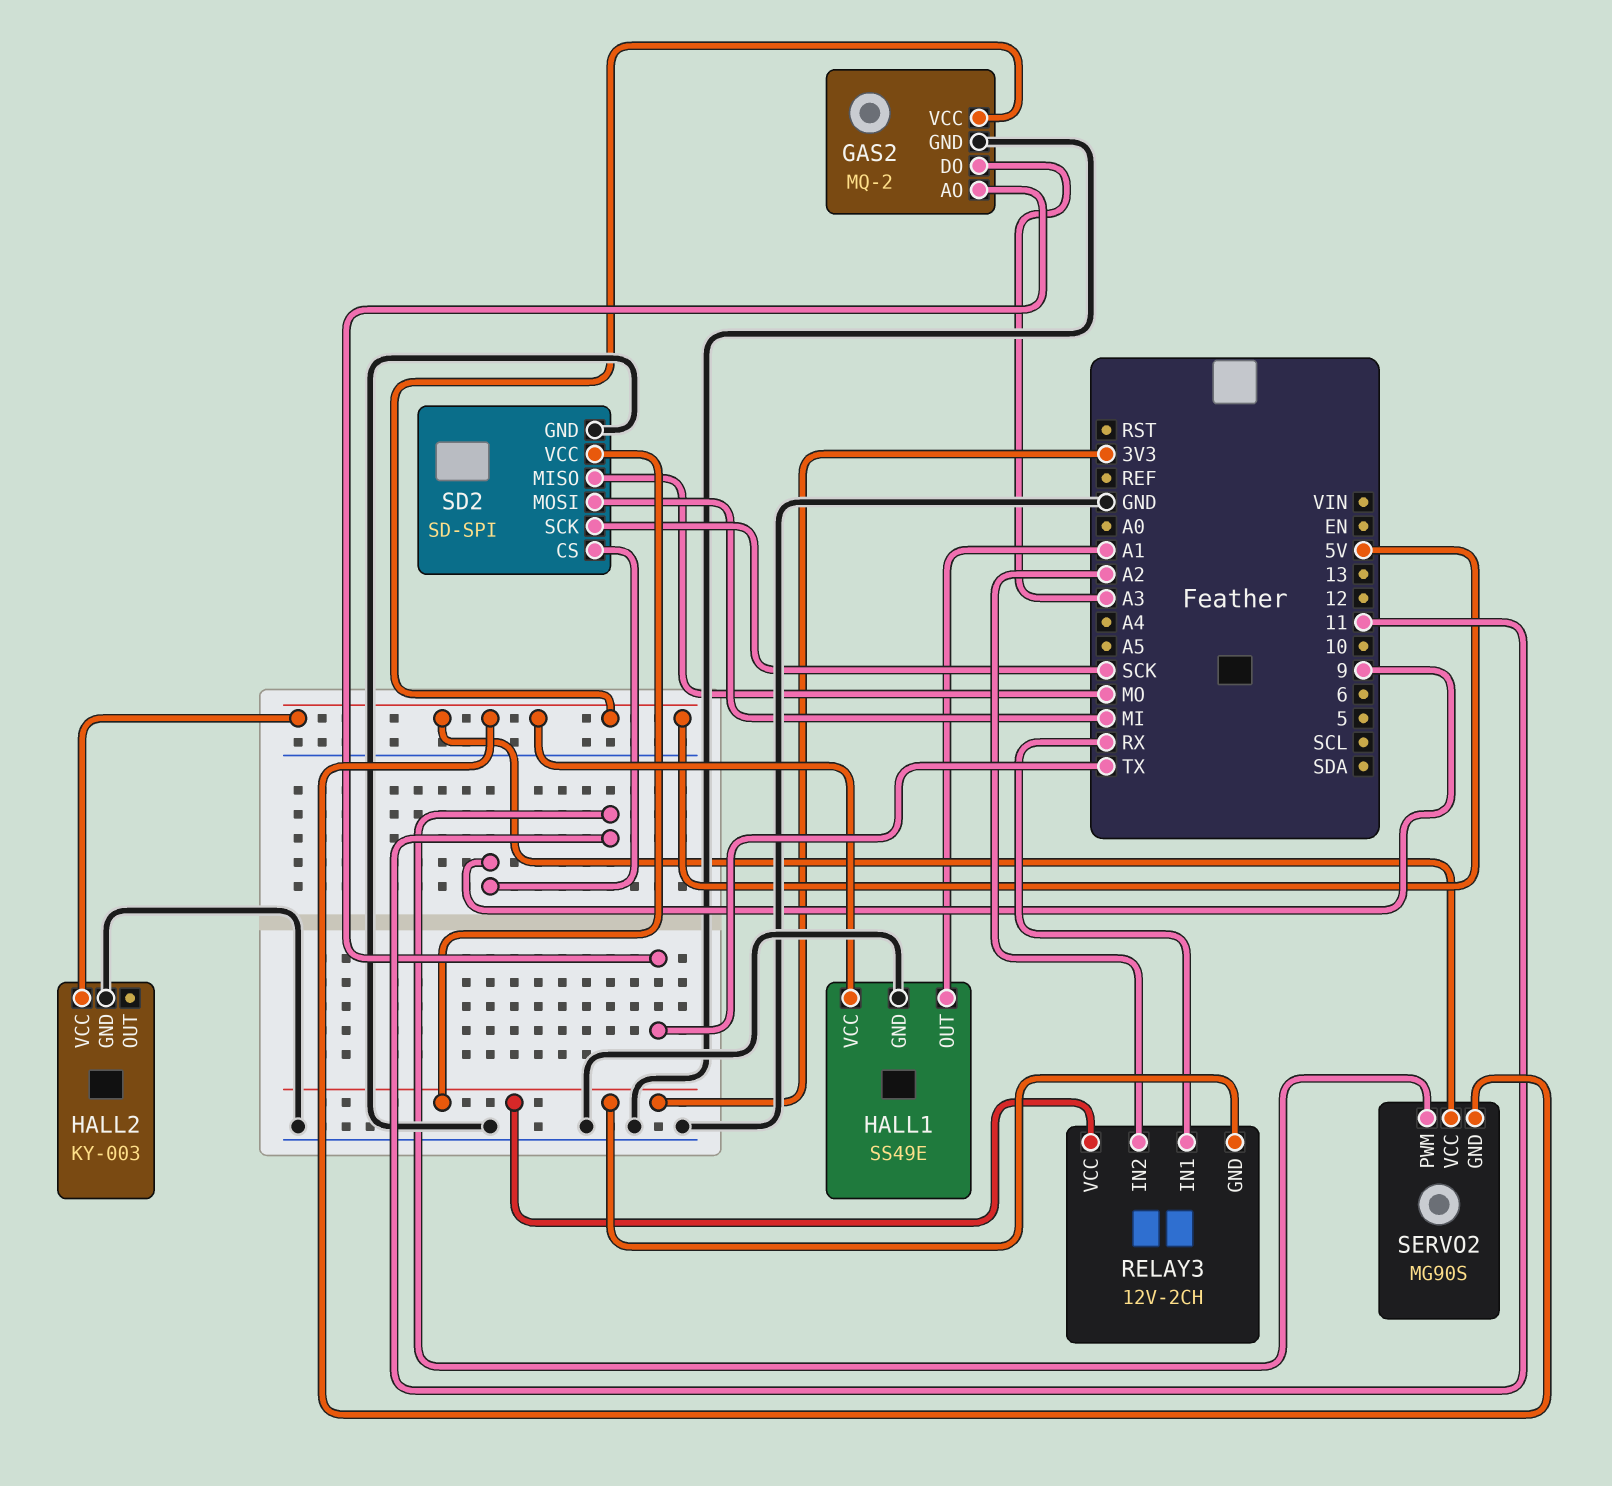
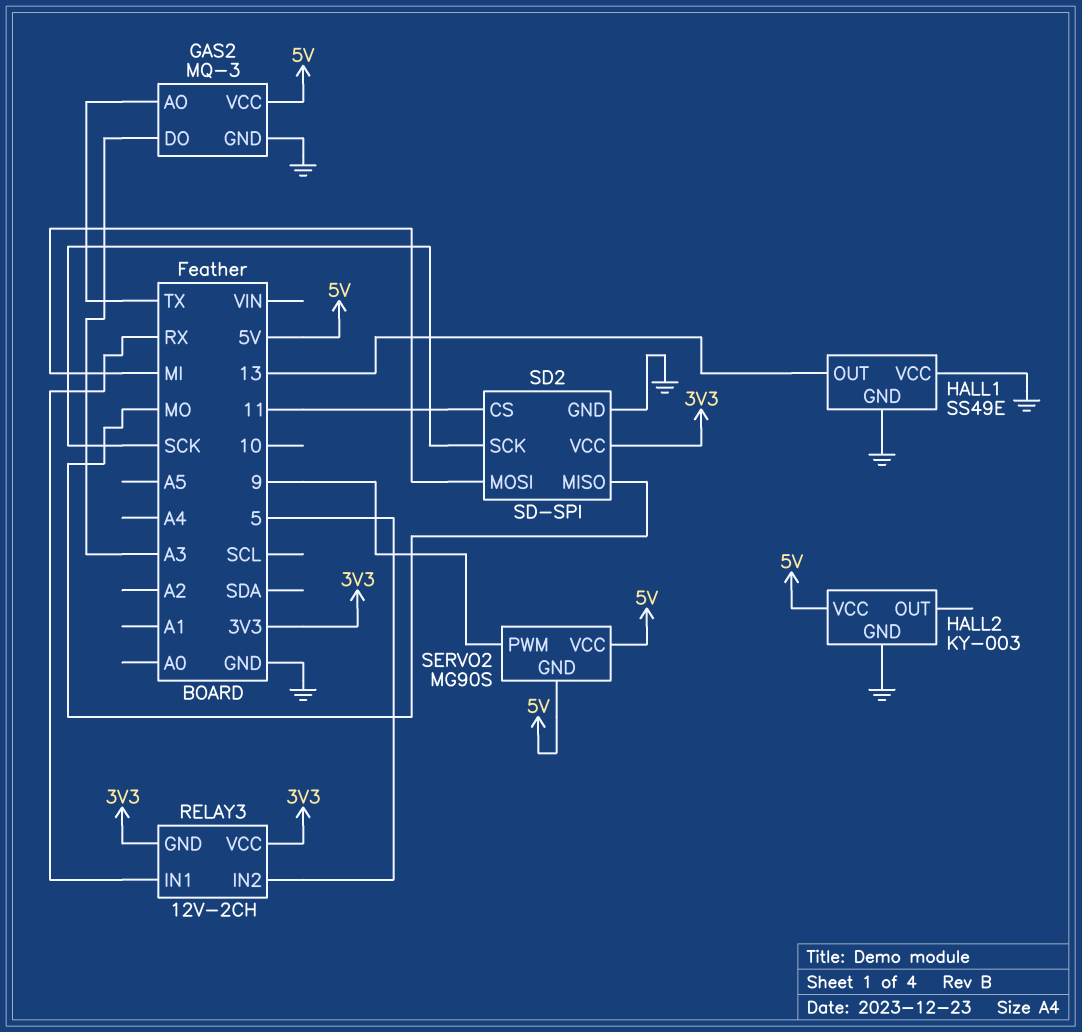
GAS2: MQ-2 -> MQ-3
HALL1 pin OUT: A1 -> 13
HALL1 pin VCC: 5V -> GND
RELAY3 pin IN2: A2 -> 5
SD2 pin CS: 9 -> 11
SERVO2 pin PWM: 11 -> 9

